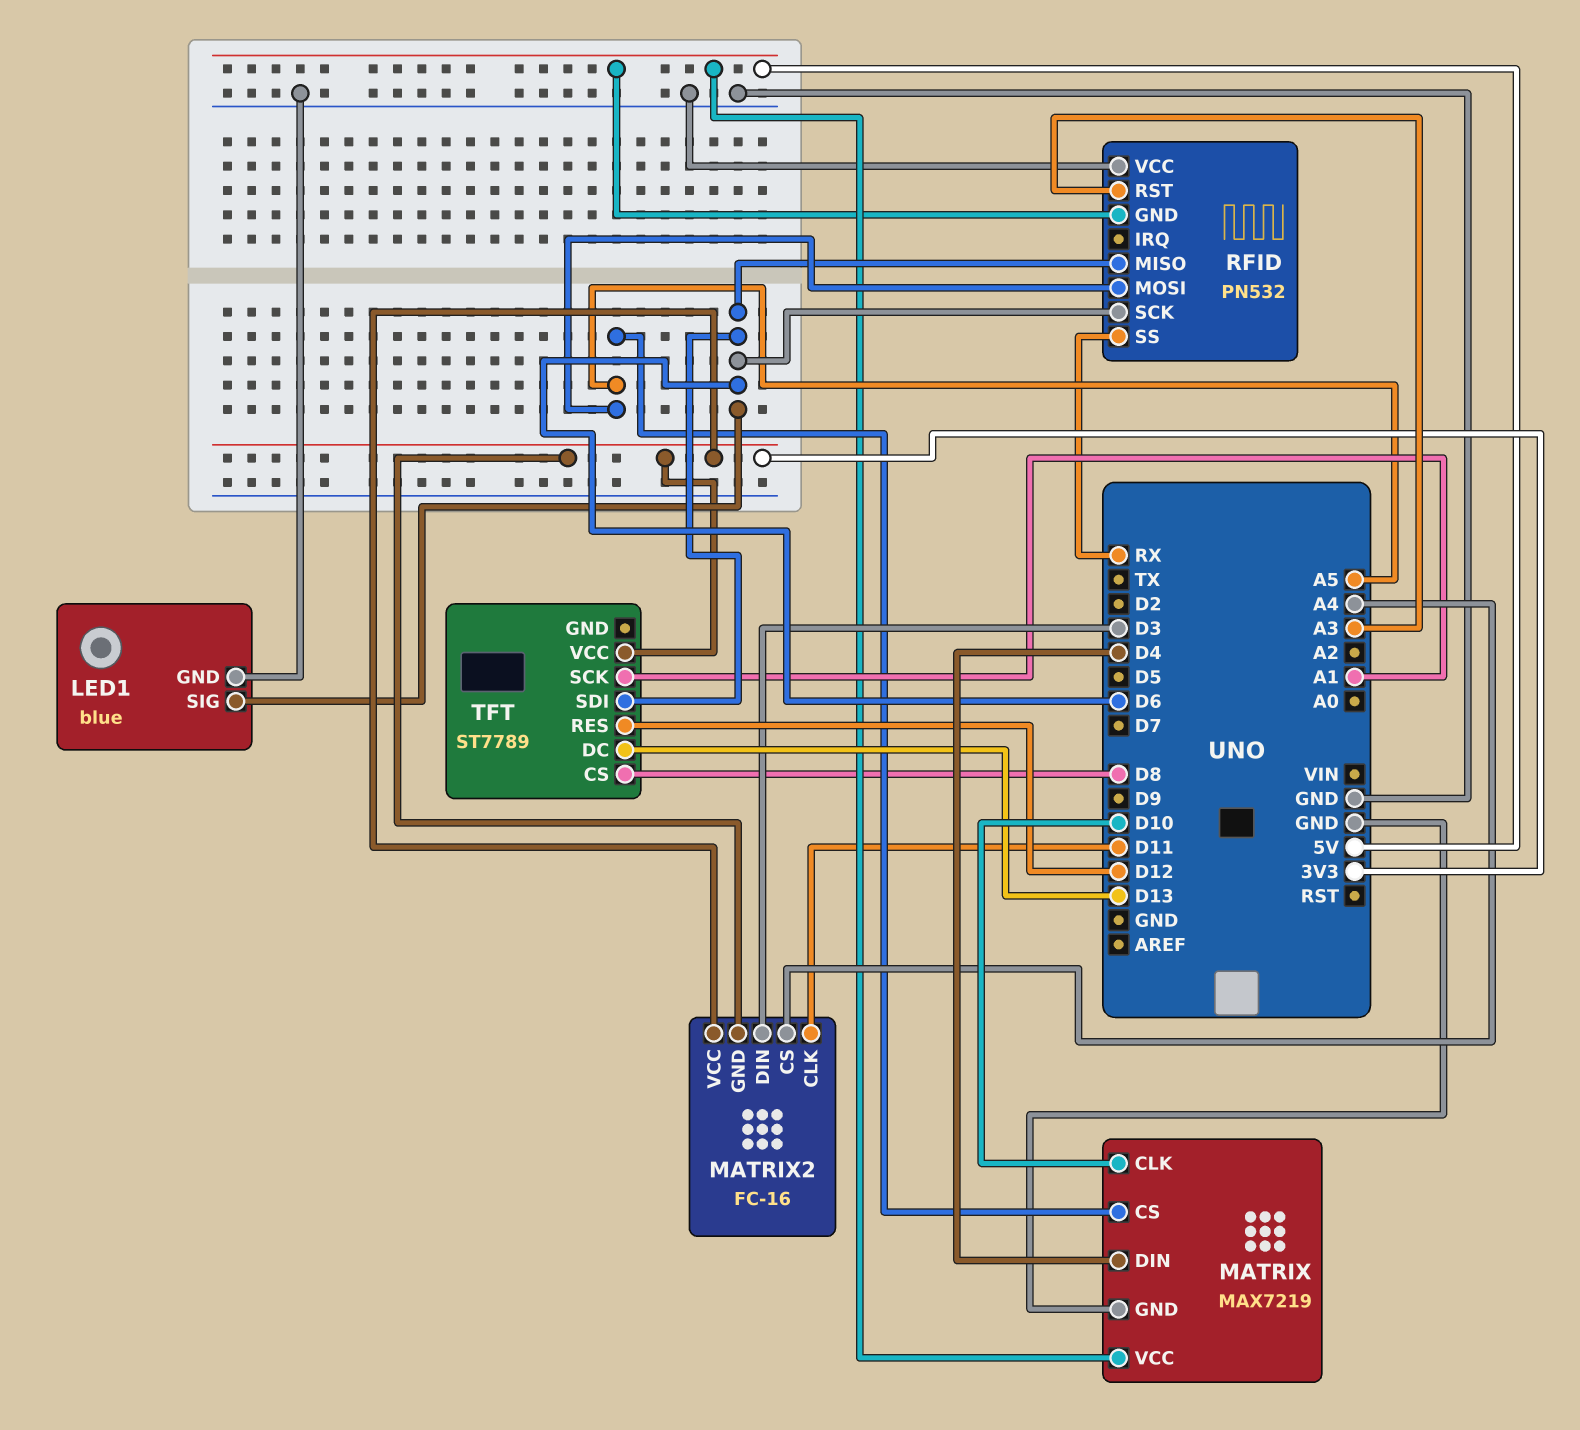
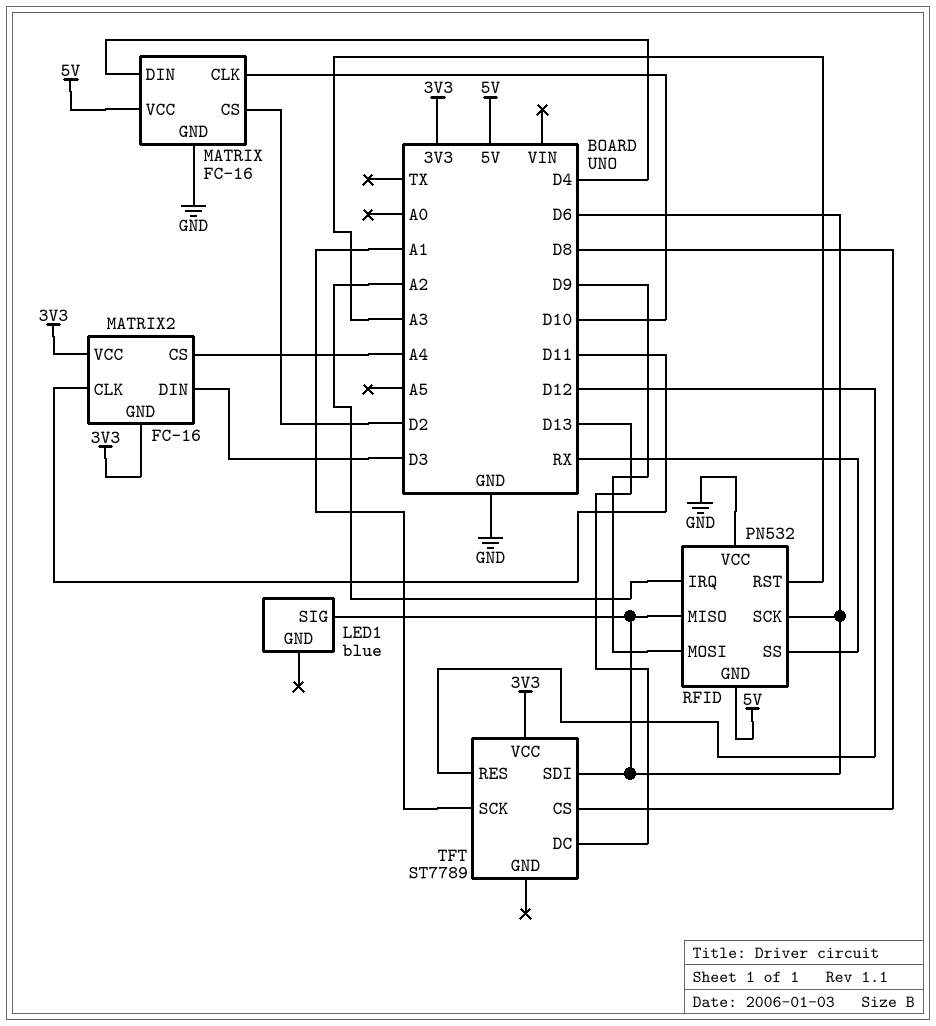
LED1 pin GND: GND -> none
MATRIX: MAX7219 -> FC-16
MATRIX pin CS: A5 -> D2
RFID pin IRQ: none -> A2
RFID pin MOSI: A5 -> D9

